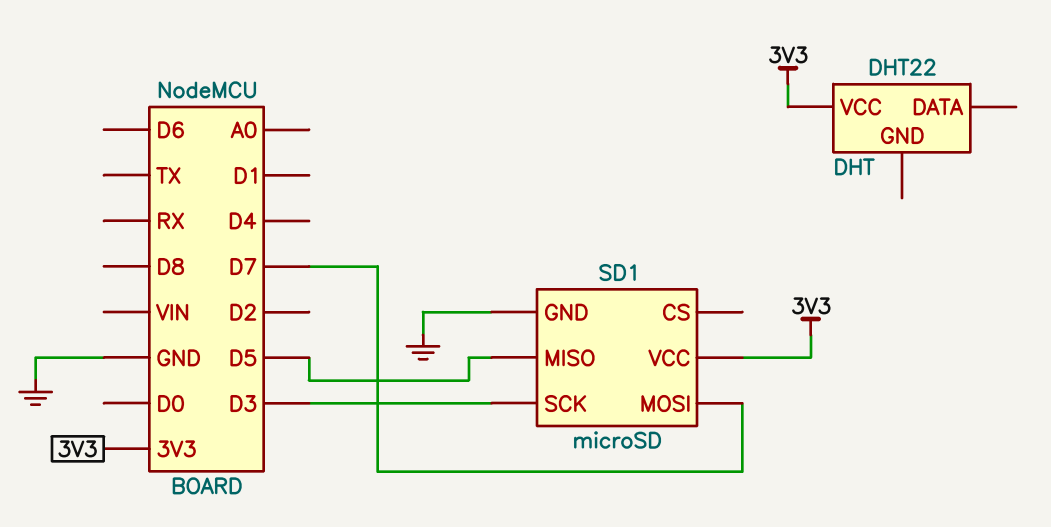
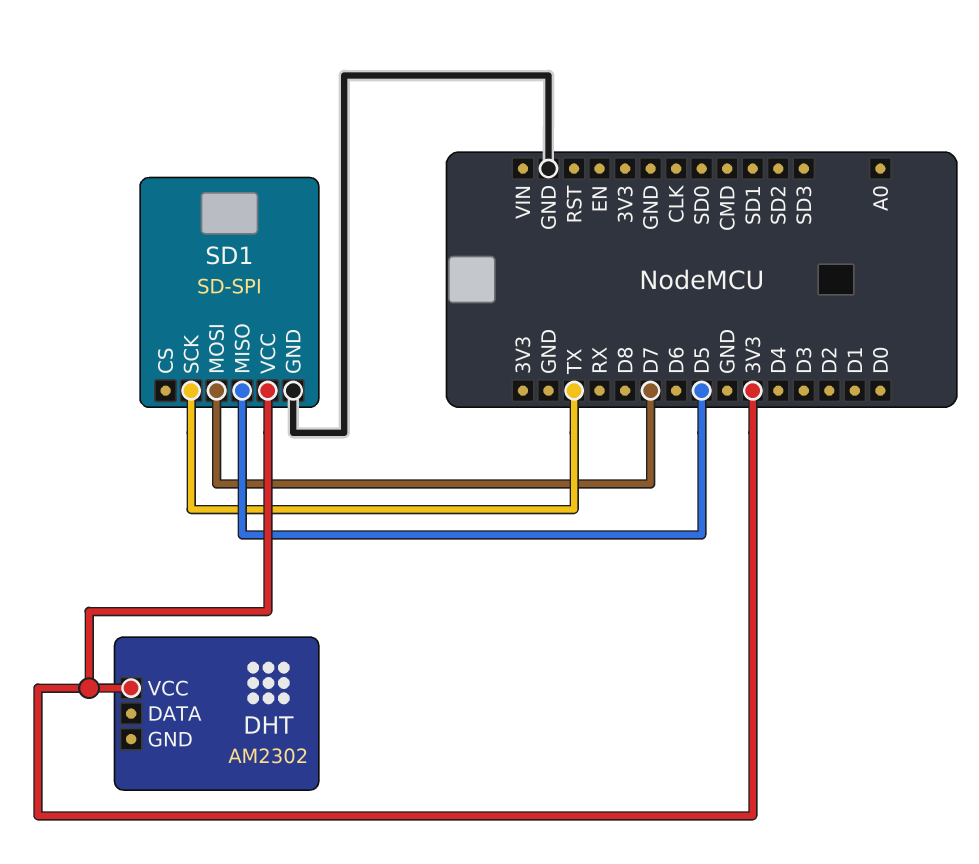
DHT: DHT22 -> AM2302
SD1: microSD -> SD-SPI
SD1 pin SCK: D3 -> TX

